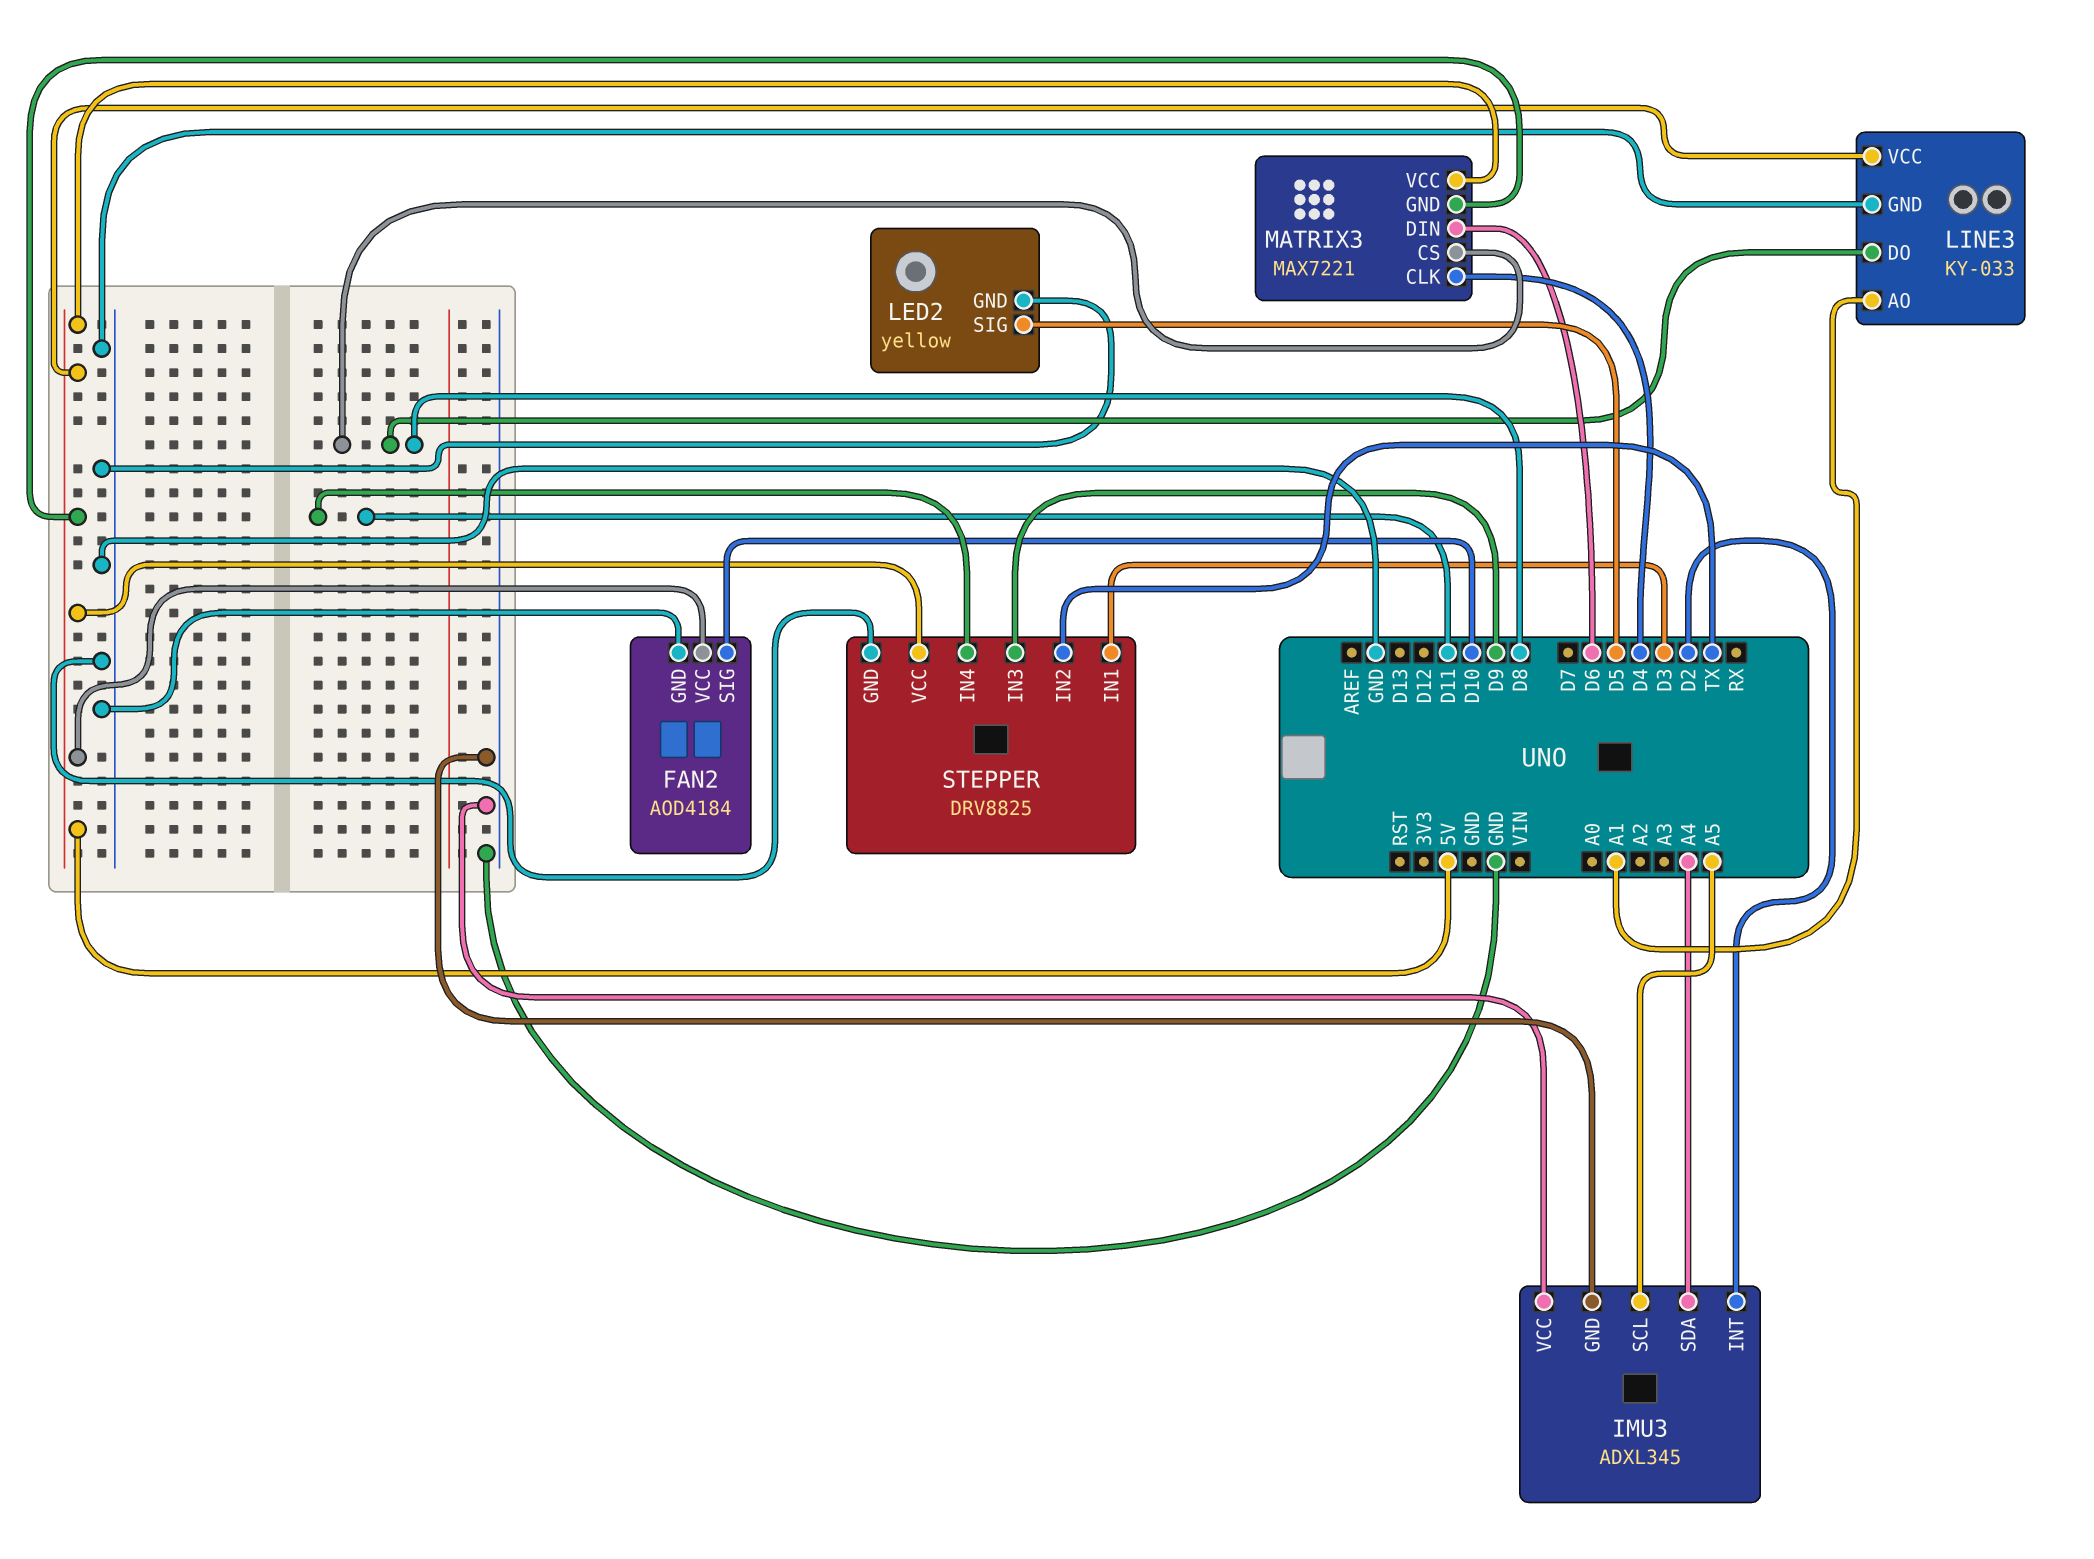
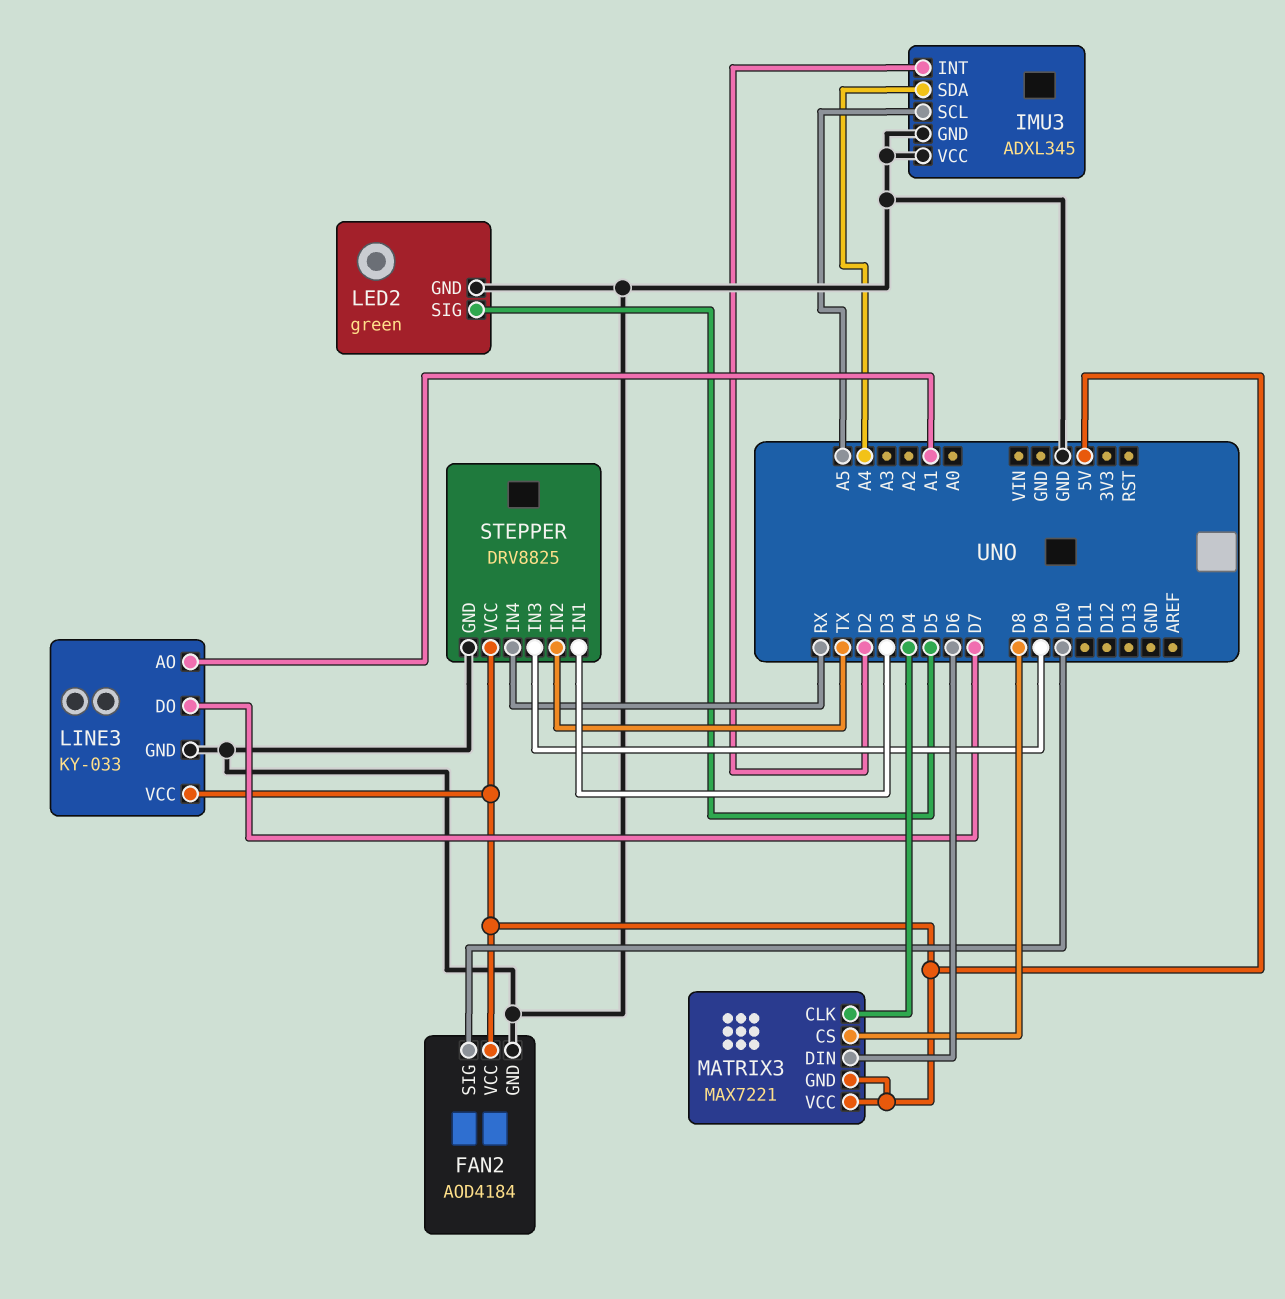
LED2: yellow -> green
LINE3 pin DO: D8 -> D7
STEPPER pin IN4: D11 -> RX

